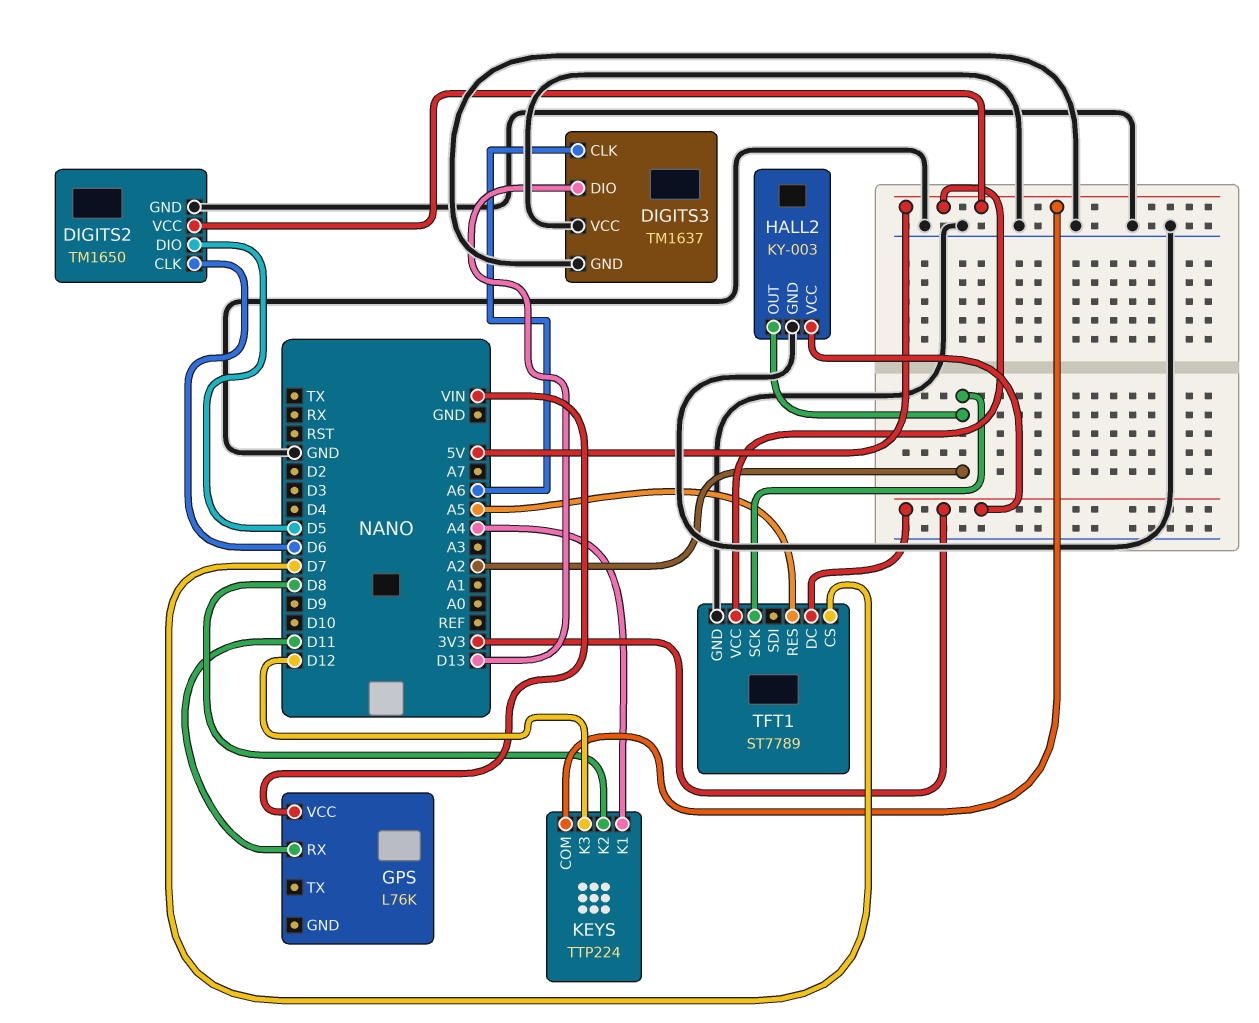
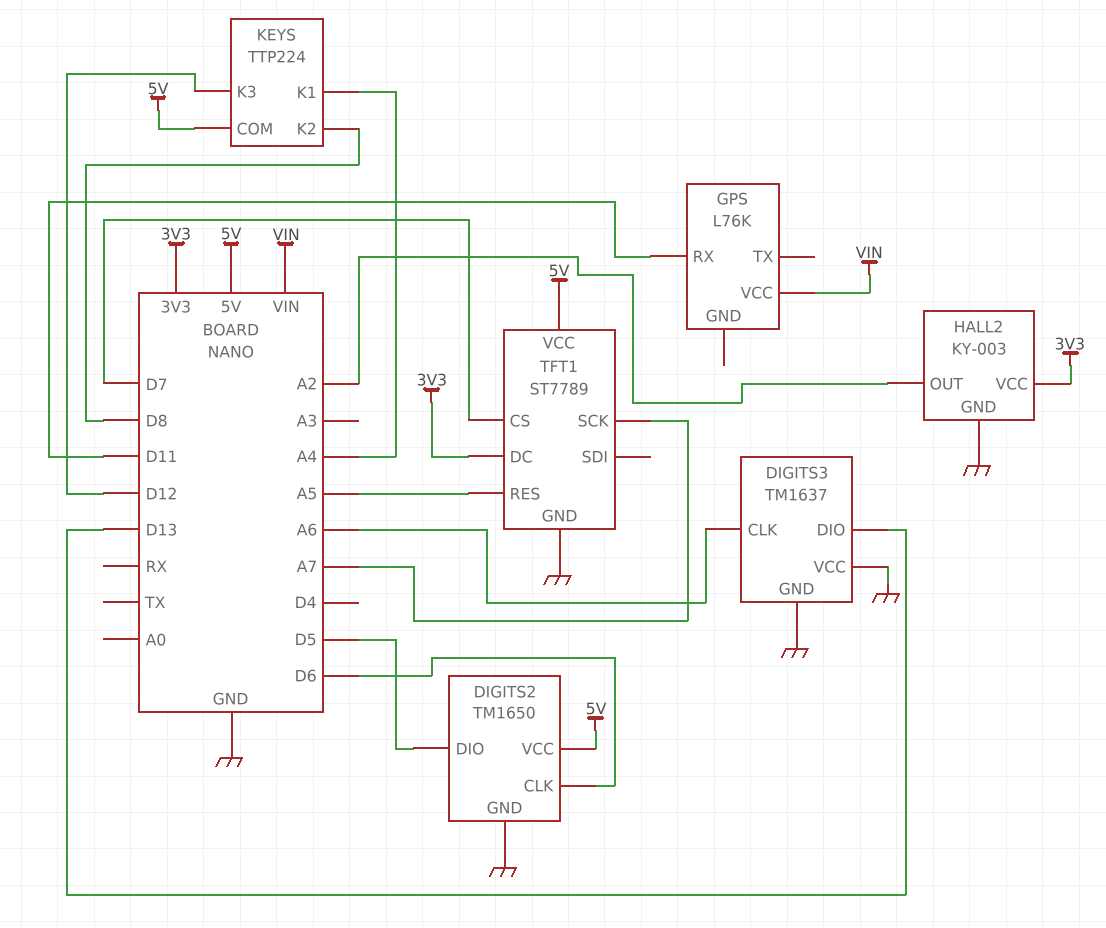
TFT1 pin SCK: A2 -> A7

